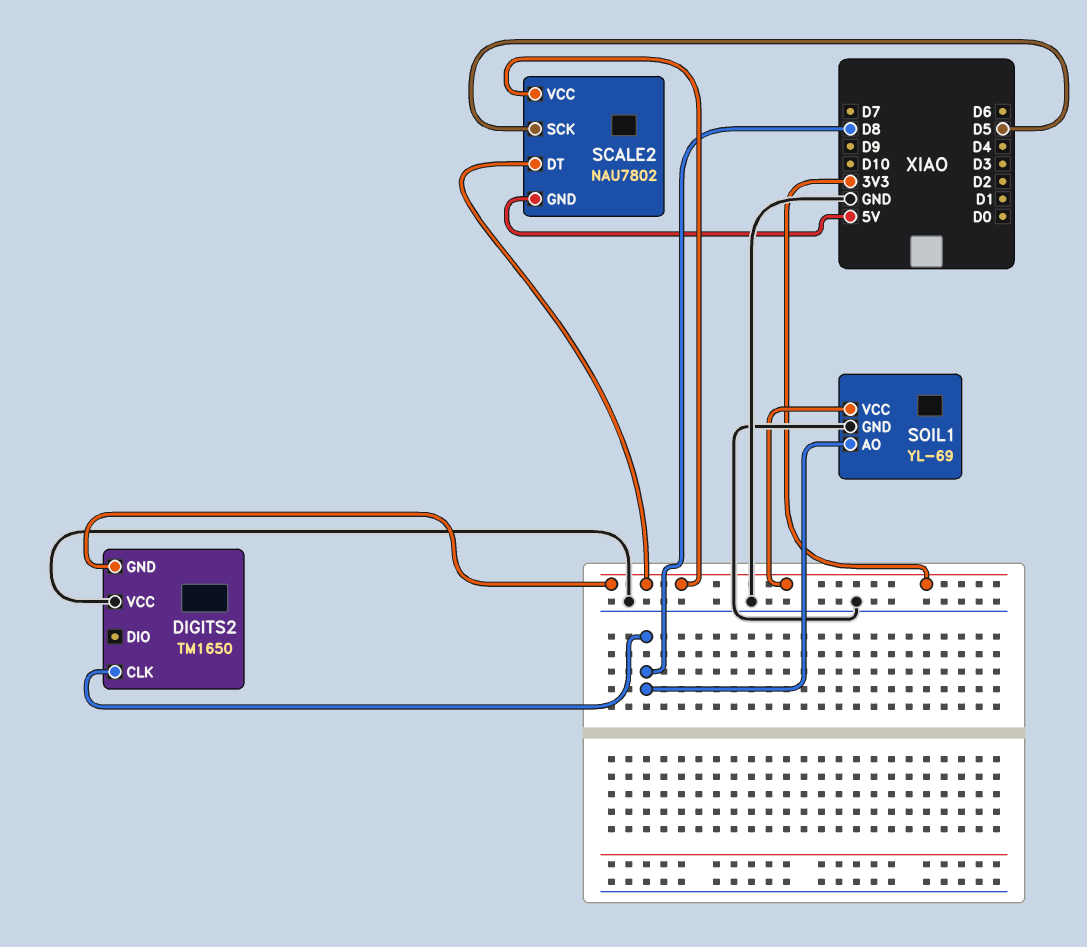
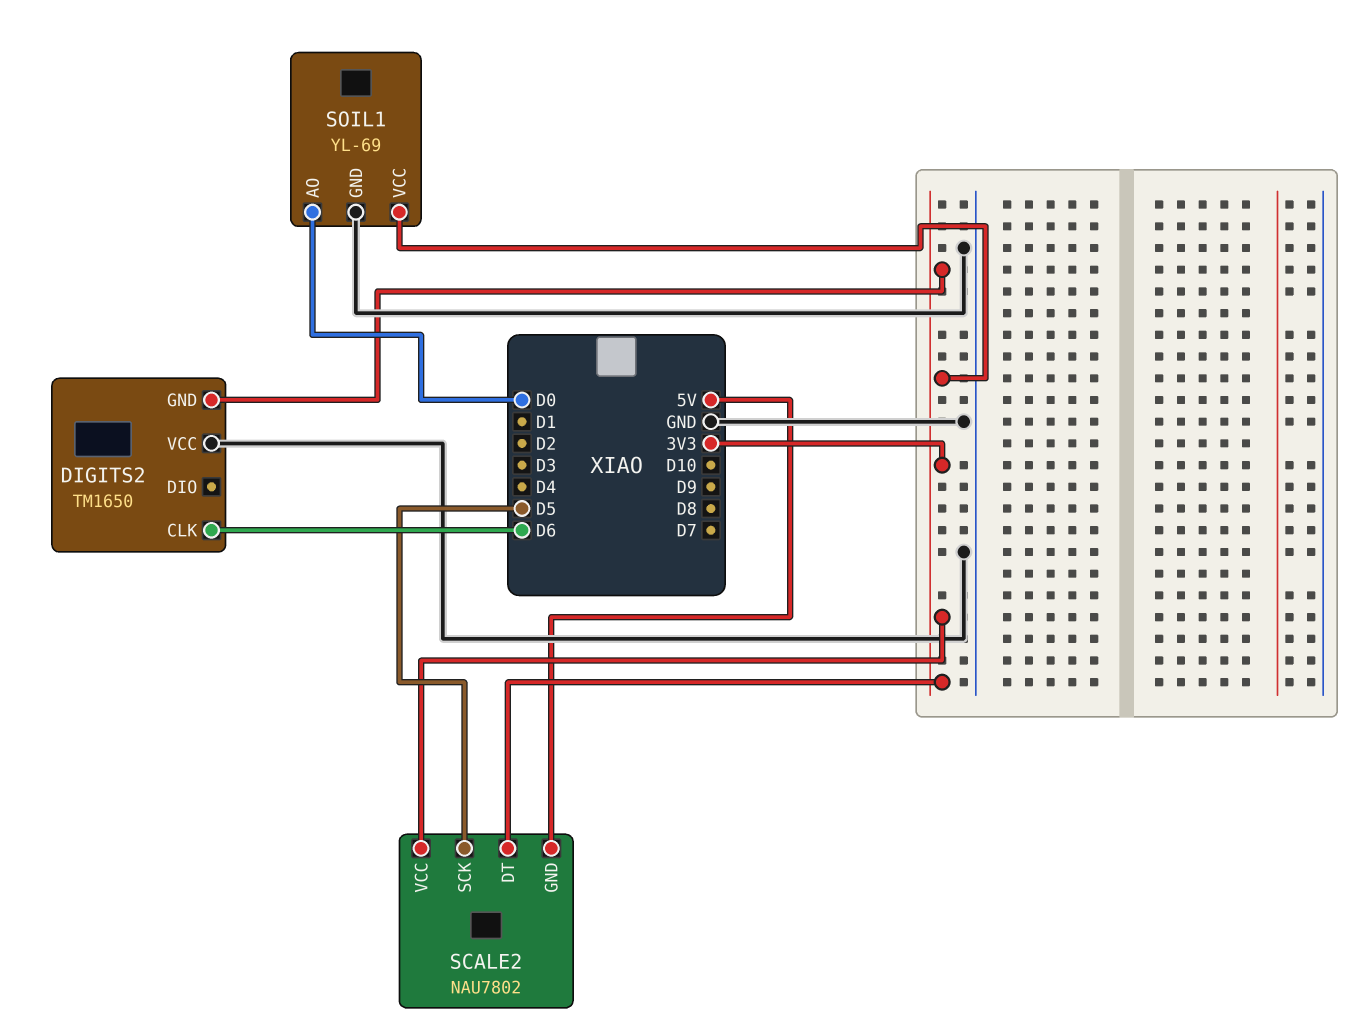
DIGITS2 pin CLK: D8 -> D6
SOIL1 pin AO: D8 -> D0

